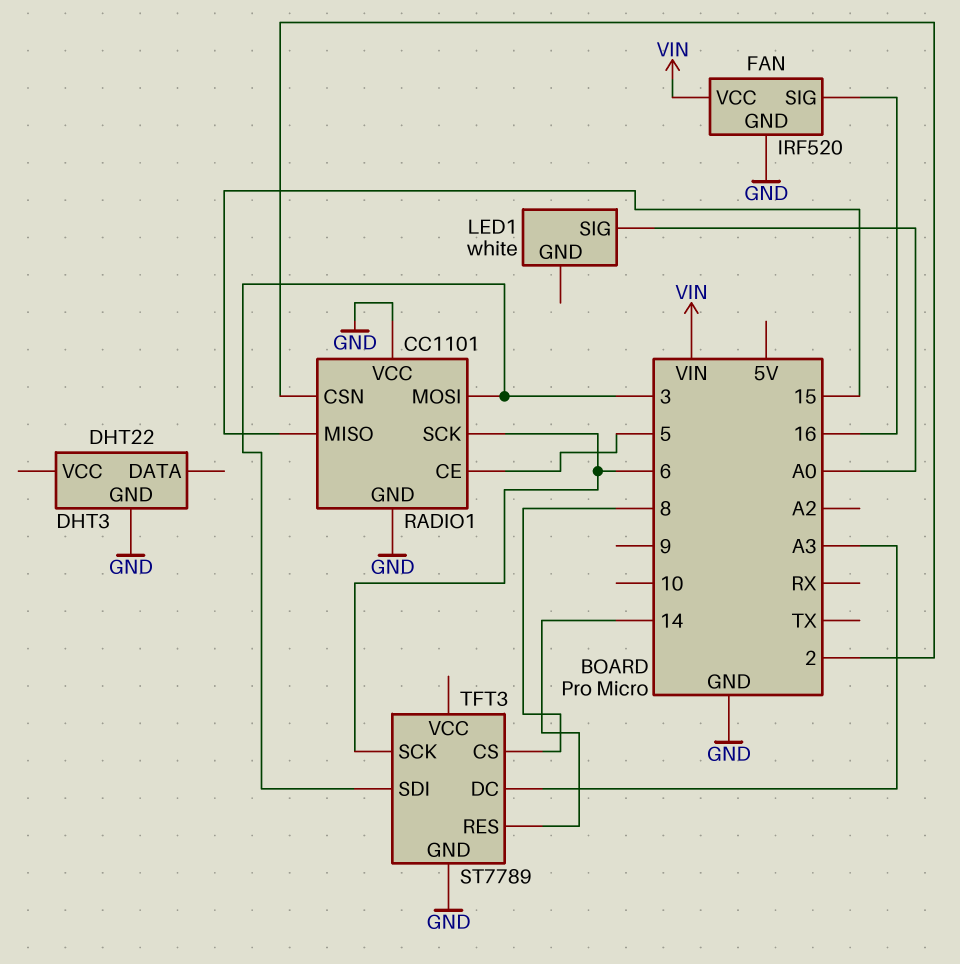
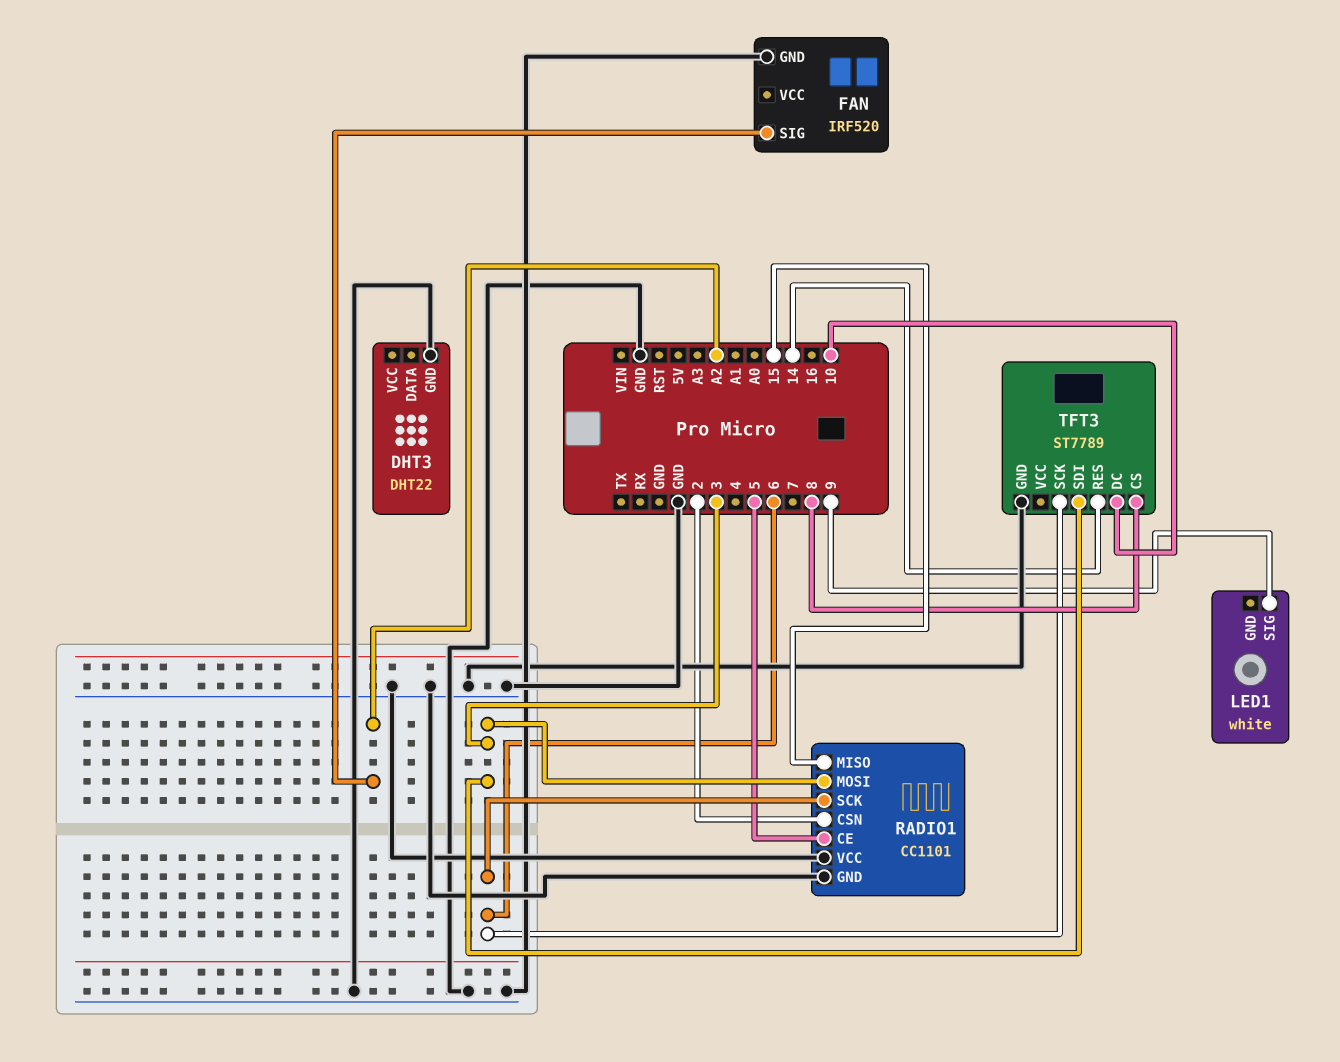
FAN pin SIG: 16 -> A2
FAN pin VCC: VIN -> none
LED1 pin SIG: A0 -> 9
TFT3 pin DC: A3 -> 10

